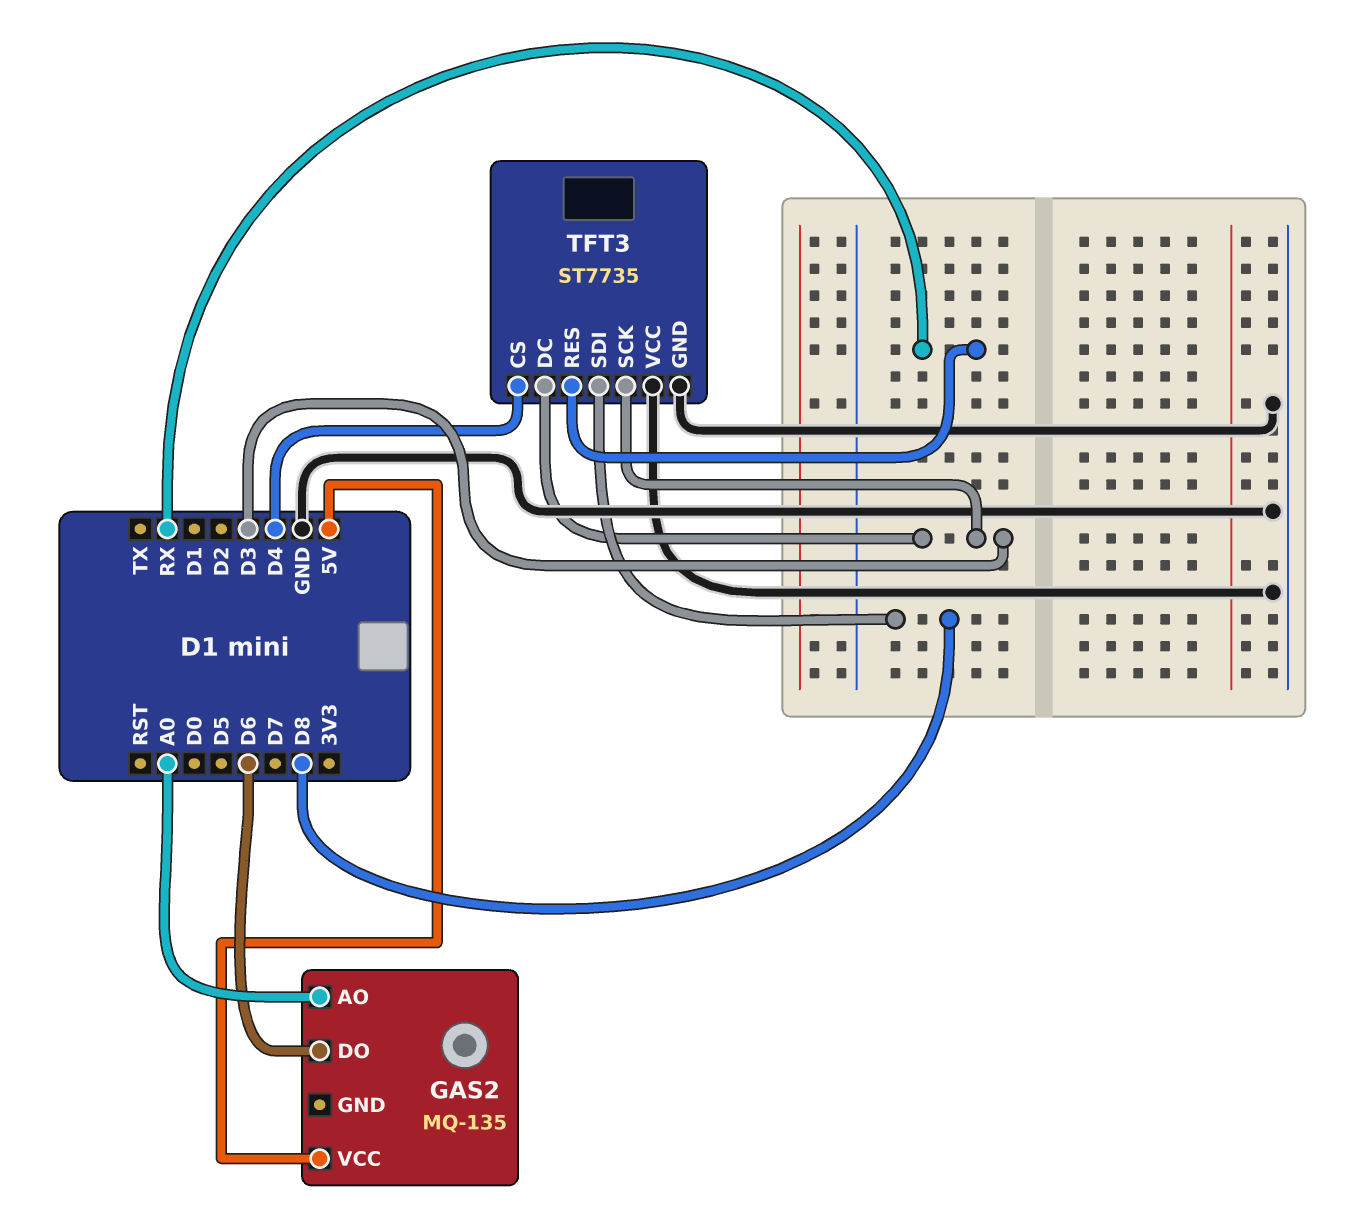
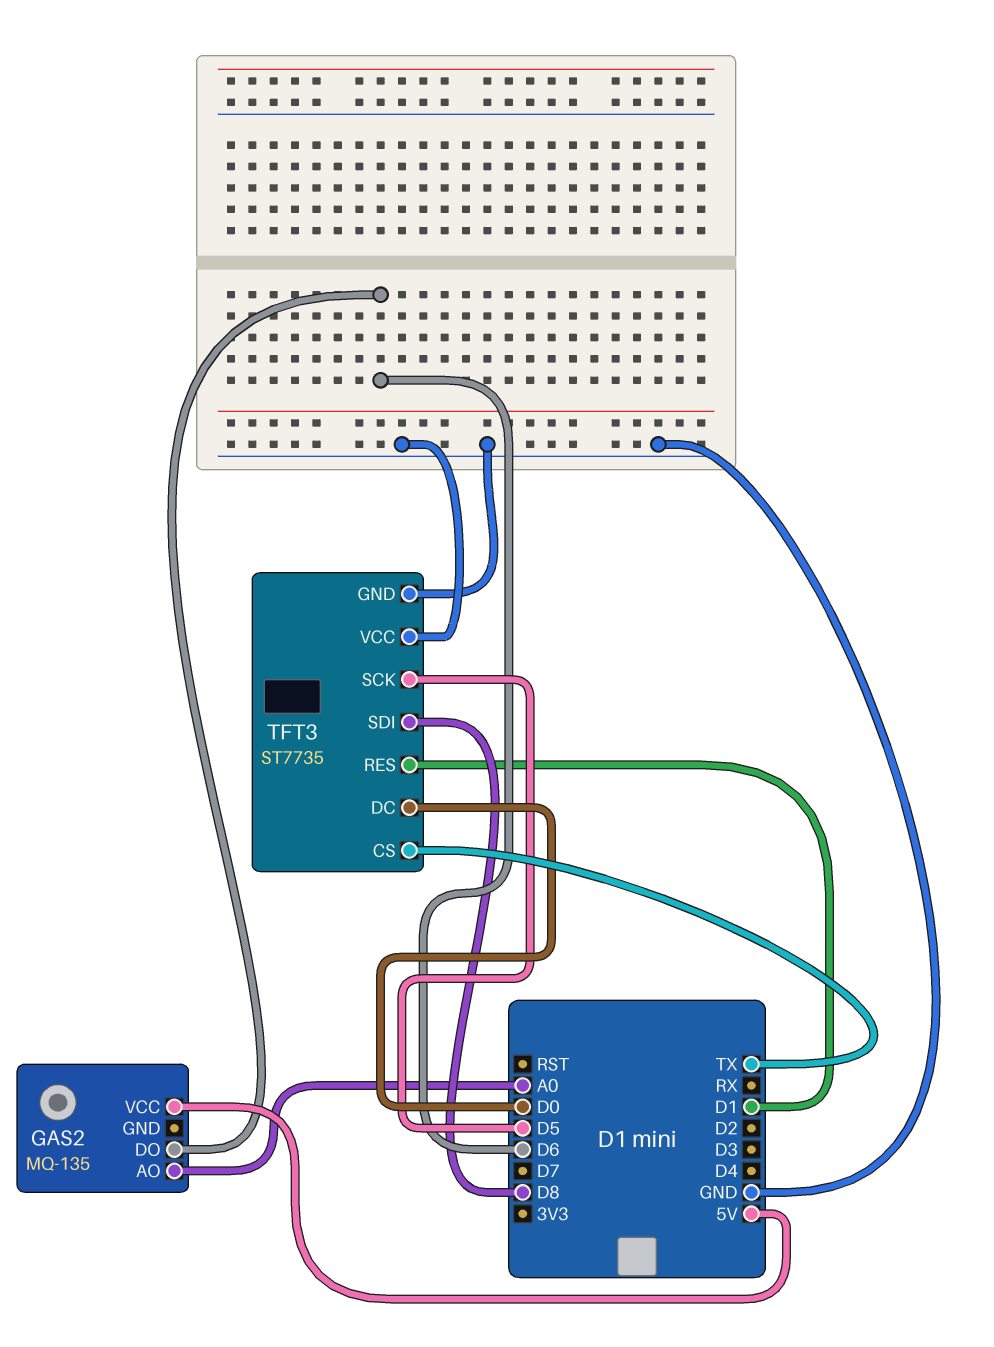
TFT3 pin CS: D4 -> TX
TFT3 pin DC: D3 -> D0
TFT3 pin RES: RX -> D1
TFT3 pin SCK: D3 -> D5

